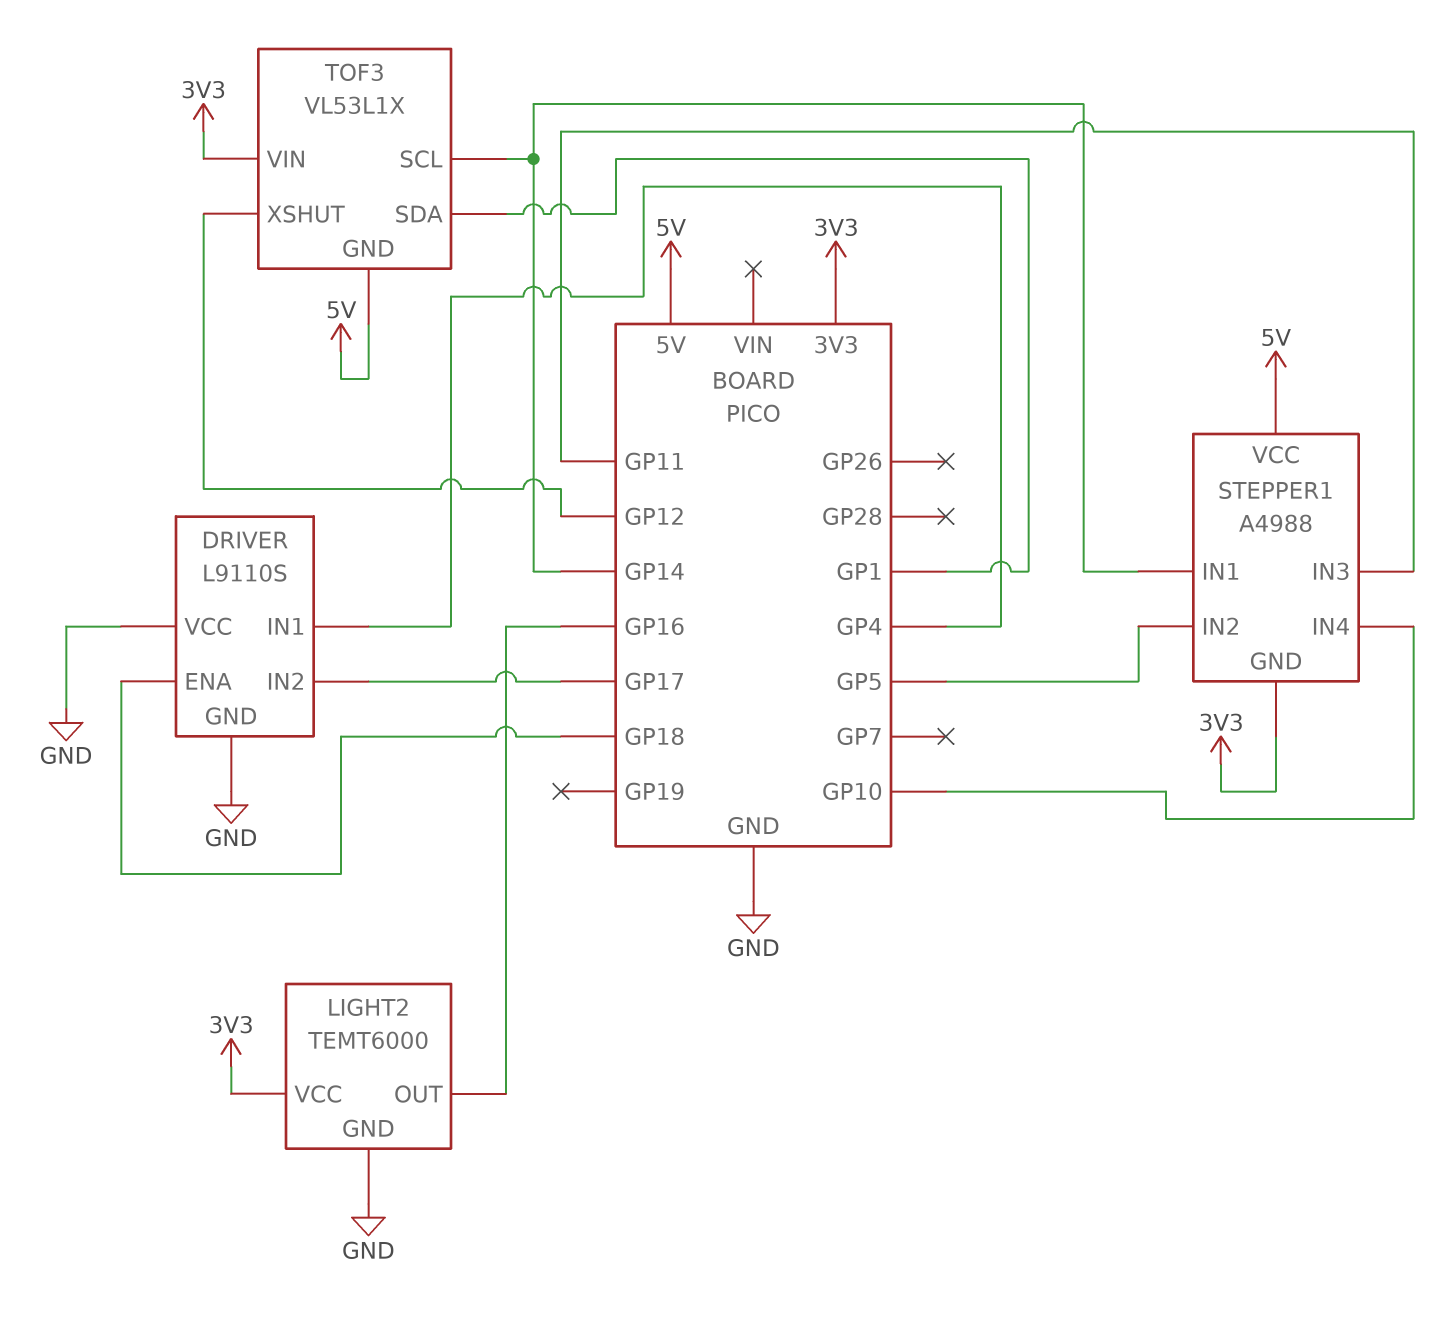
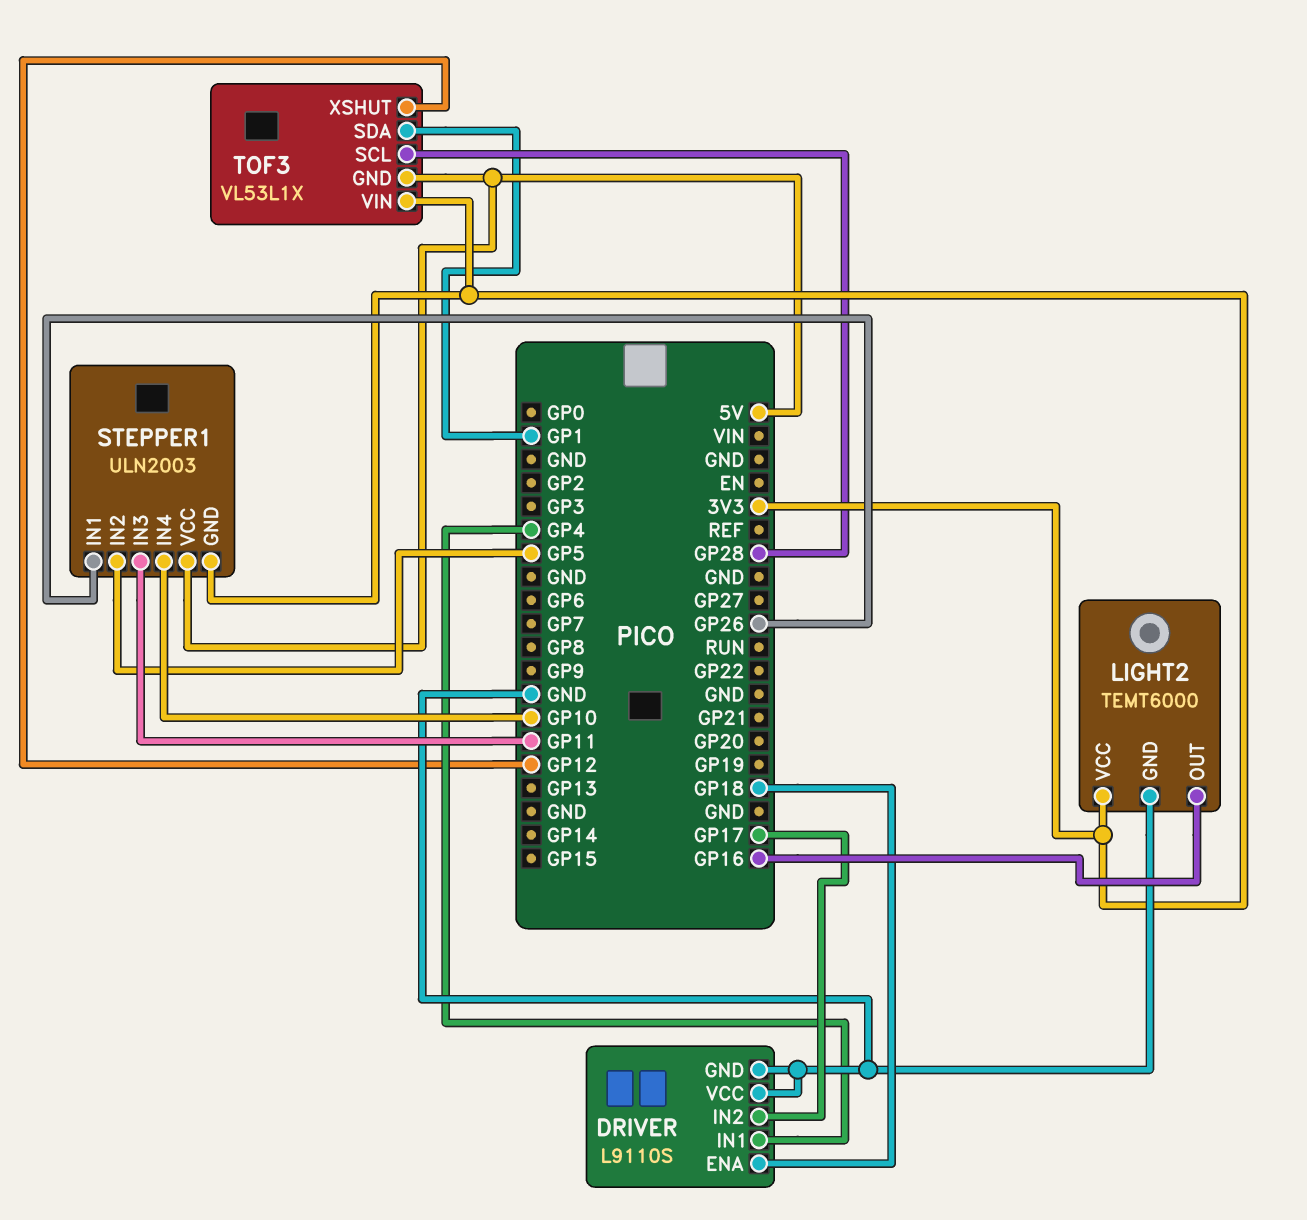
STEPPER1: A4988 -> ULN2003
STEPPER1 pin IN1: GP14 -> GP26
TOF3 pin SCL: GP14 -> GP28

